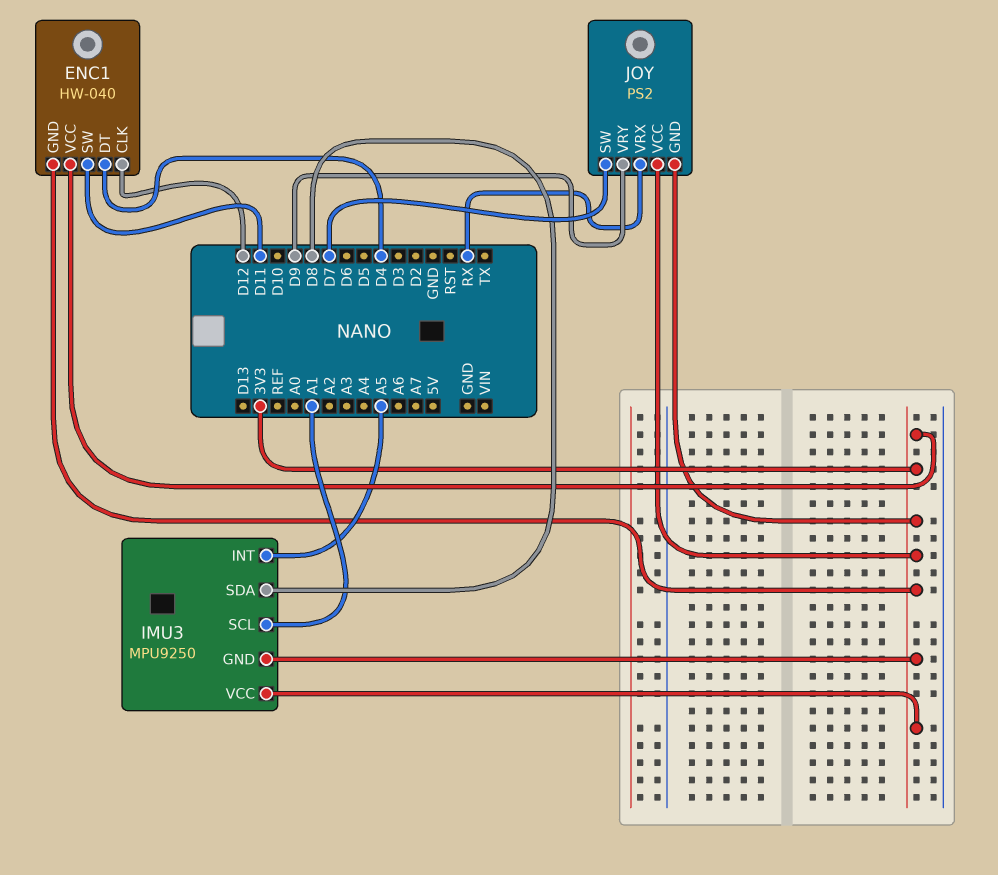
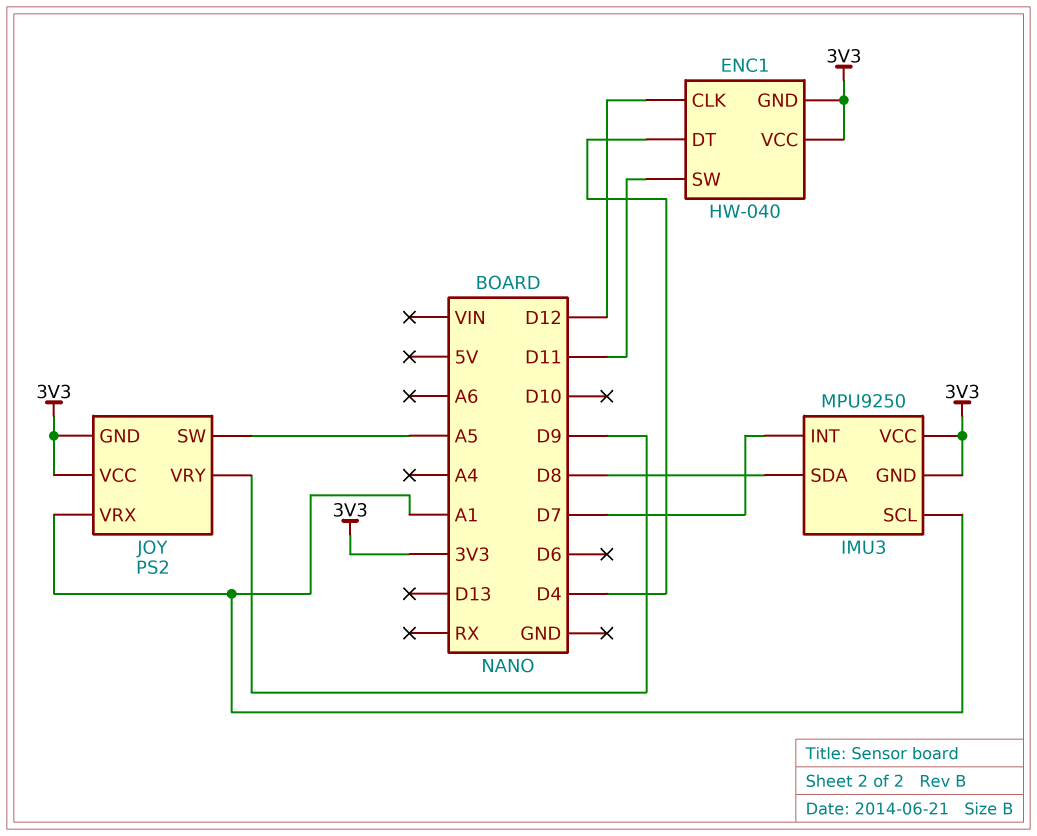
IMU3 pin INT: A5 -> D7
JOY pin SW: D7 -> A5
JOY pin VRX: RX -> A1

